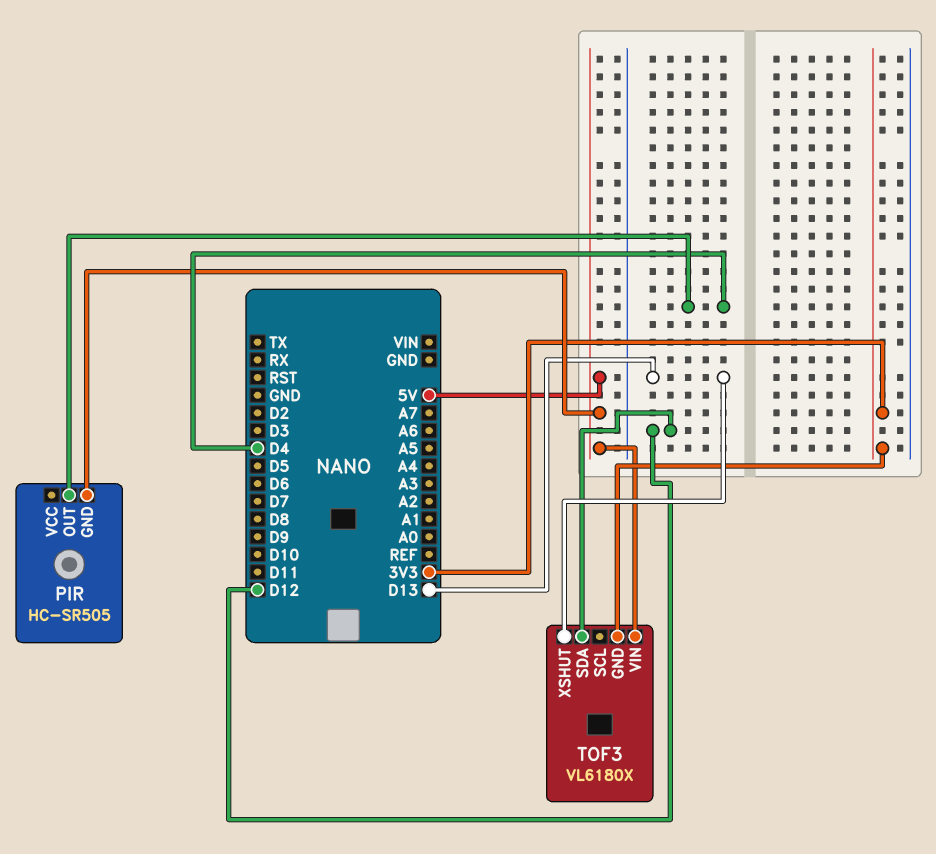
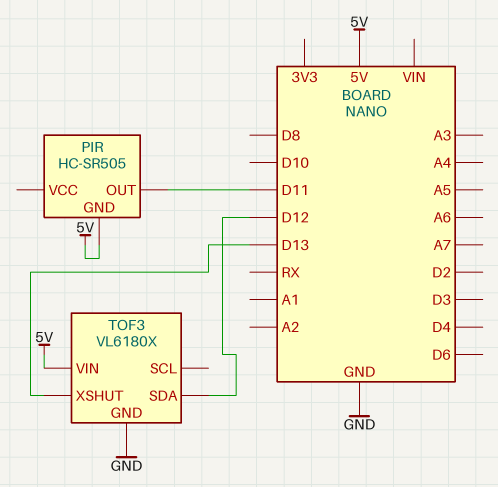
PIR pin OUT: D4 -> D11
TOF3 pin GND: 3V3 -> GND

